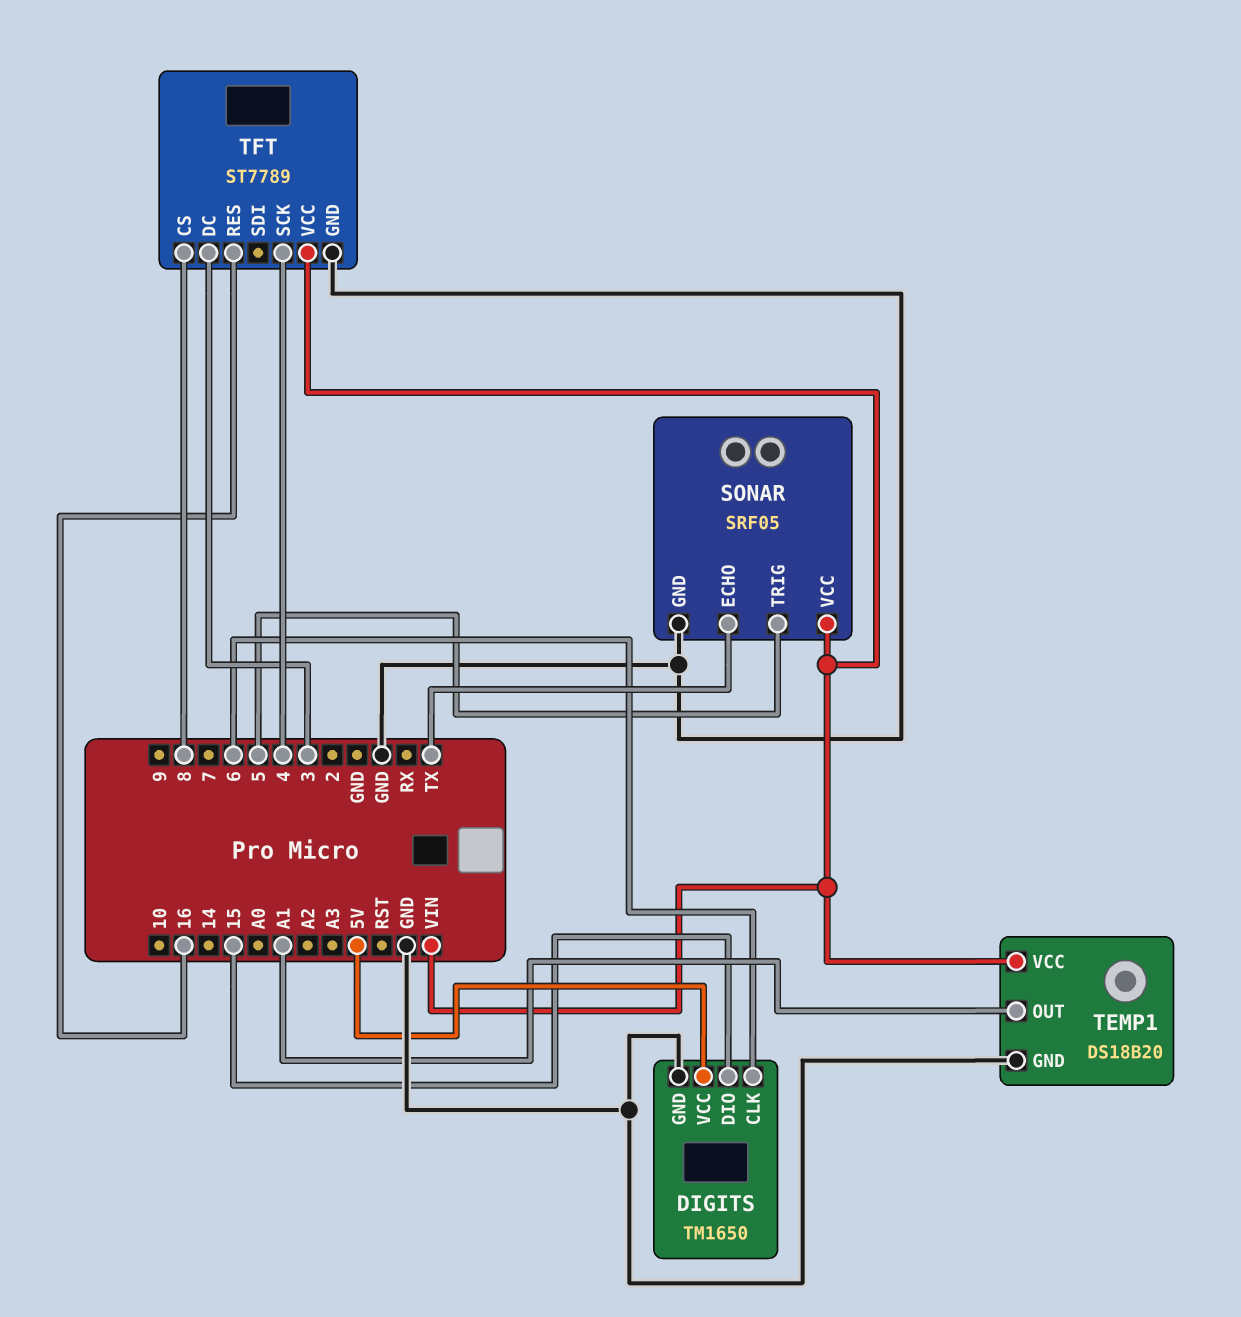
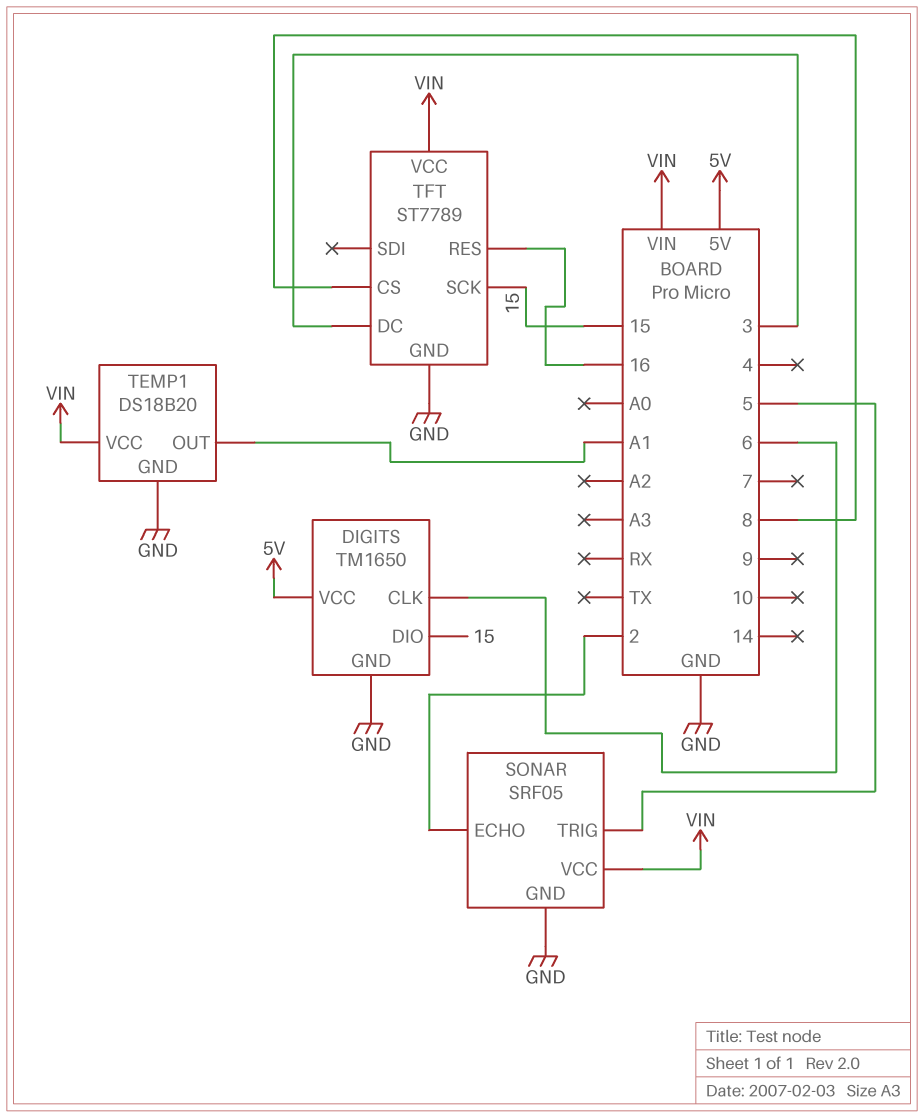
SONAR pin ECHO: TX -> 2
TFT pin SCK: 4 -> 15

